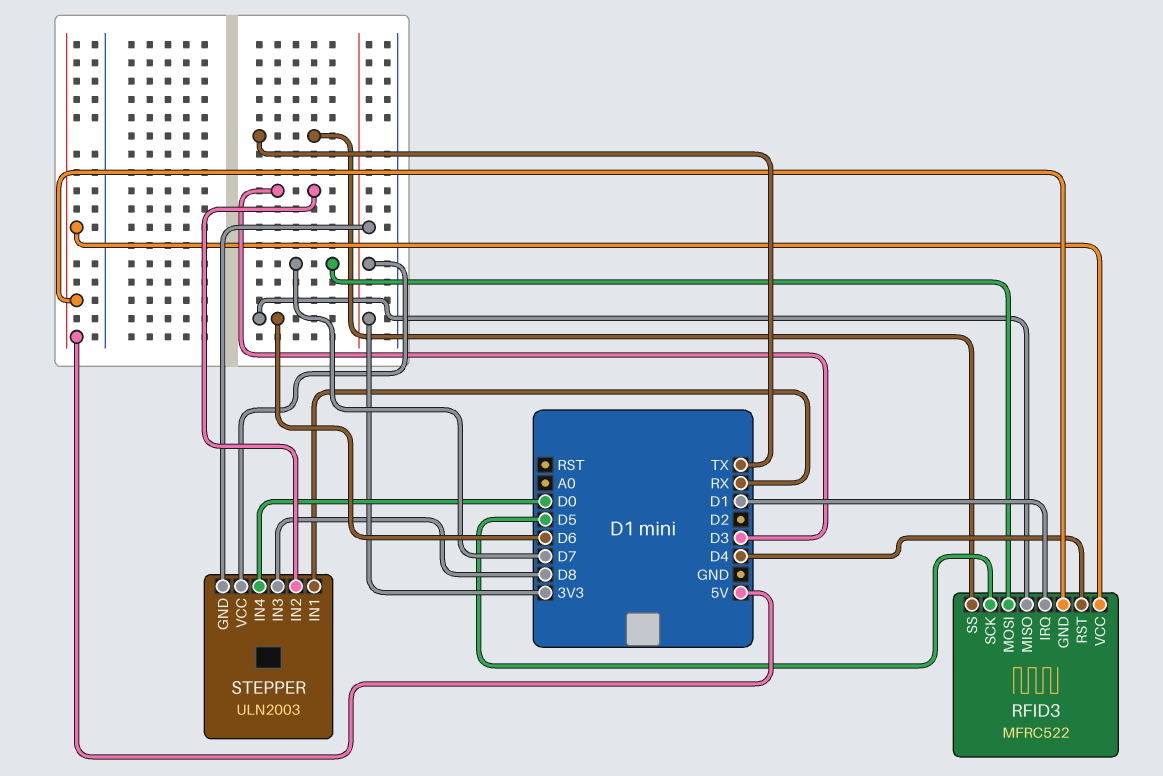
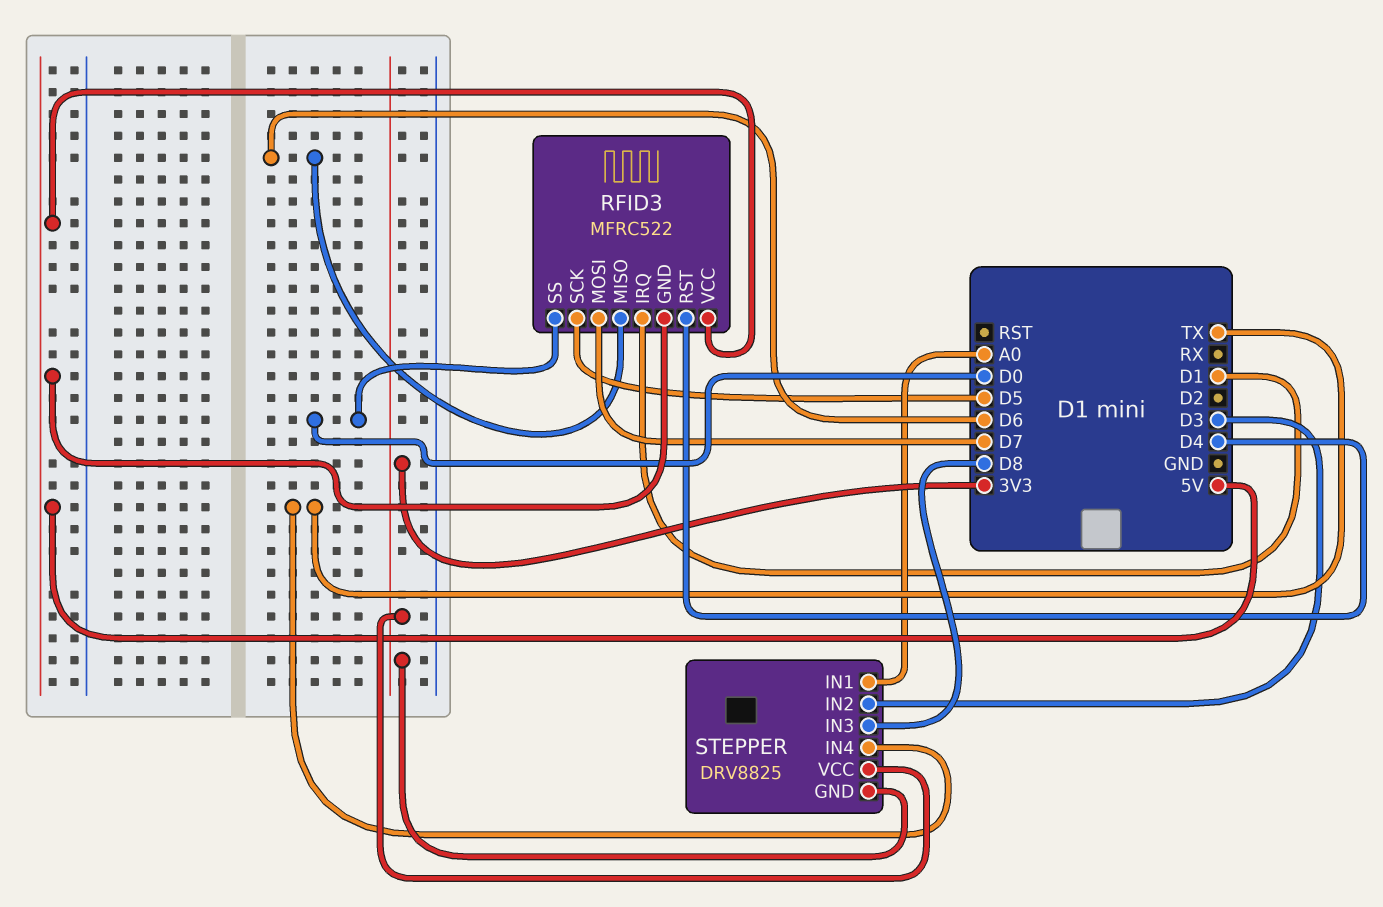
RFID3 pin SS: TX -> D0
STEPPER: ULN2003 -> DRV8825
STEPPER pin IN1: RX -> A0
STEPPER pin IN4: D0 -> TX

